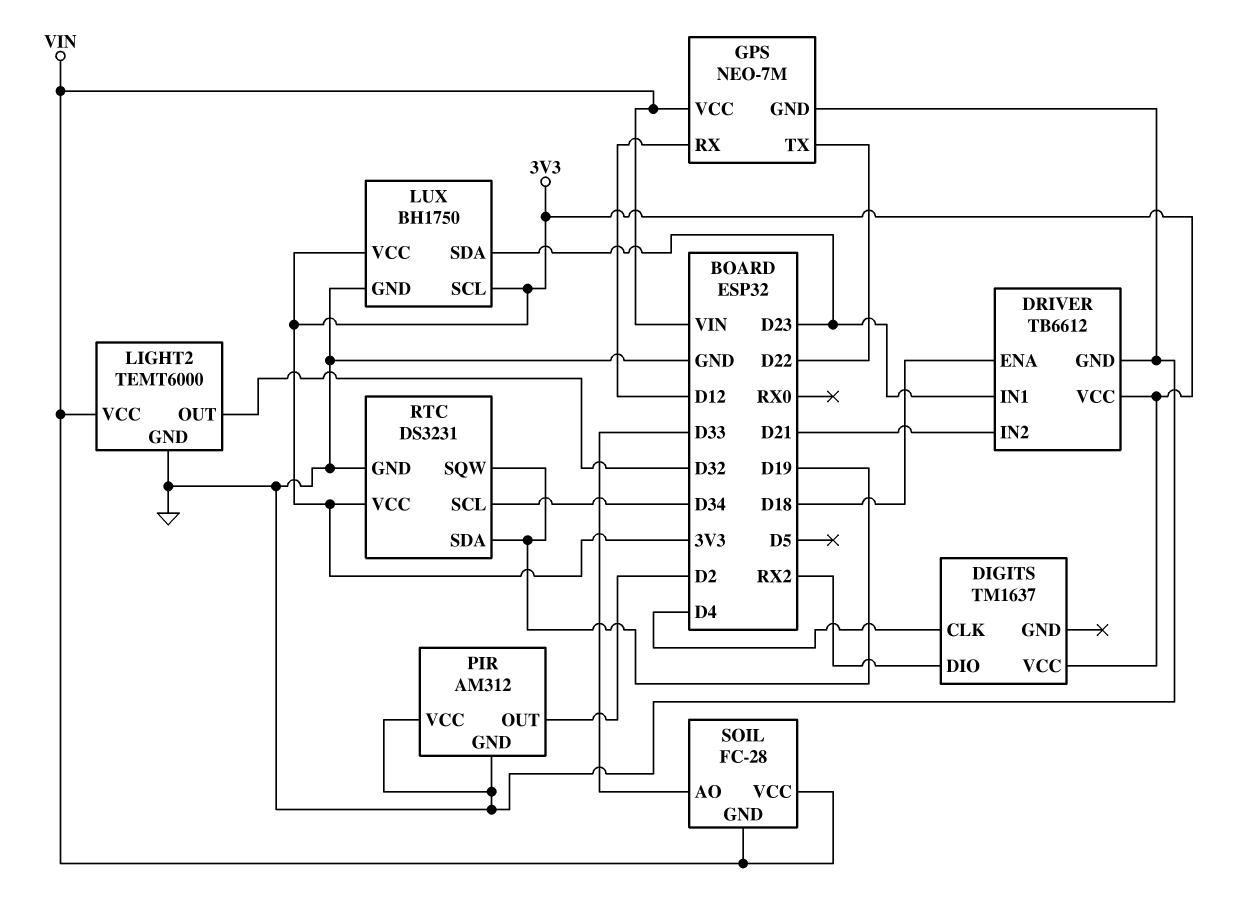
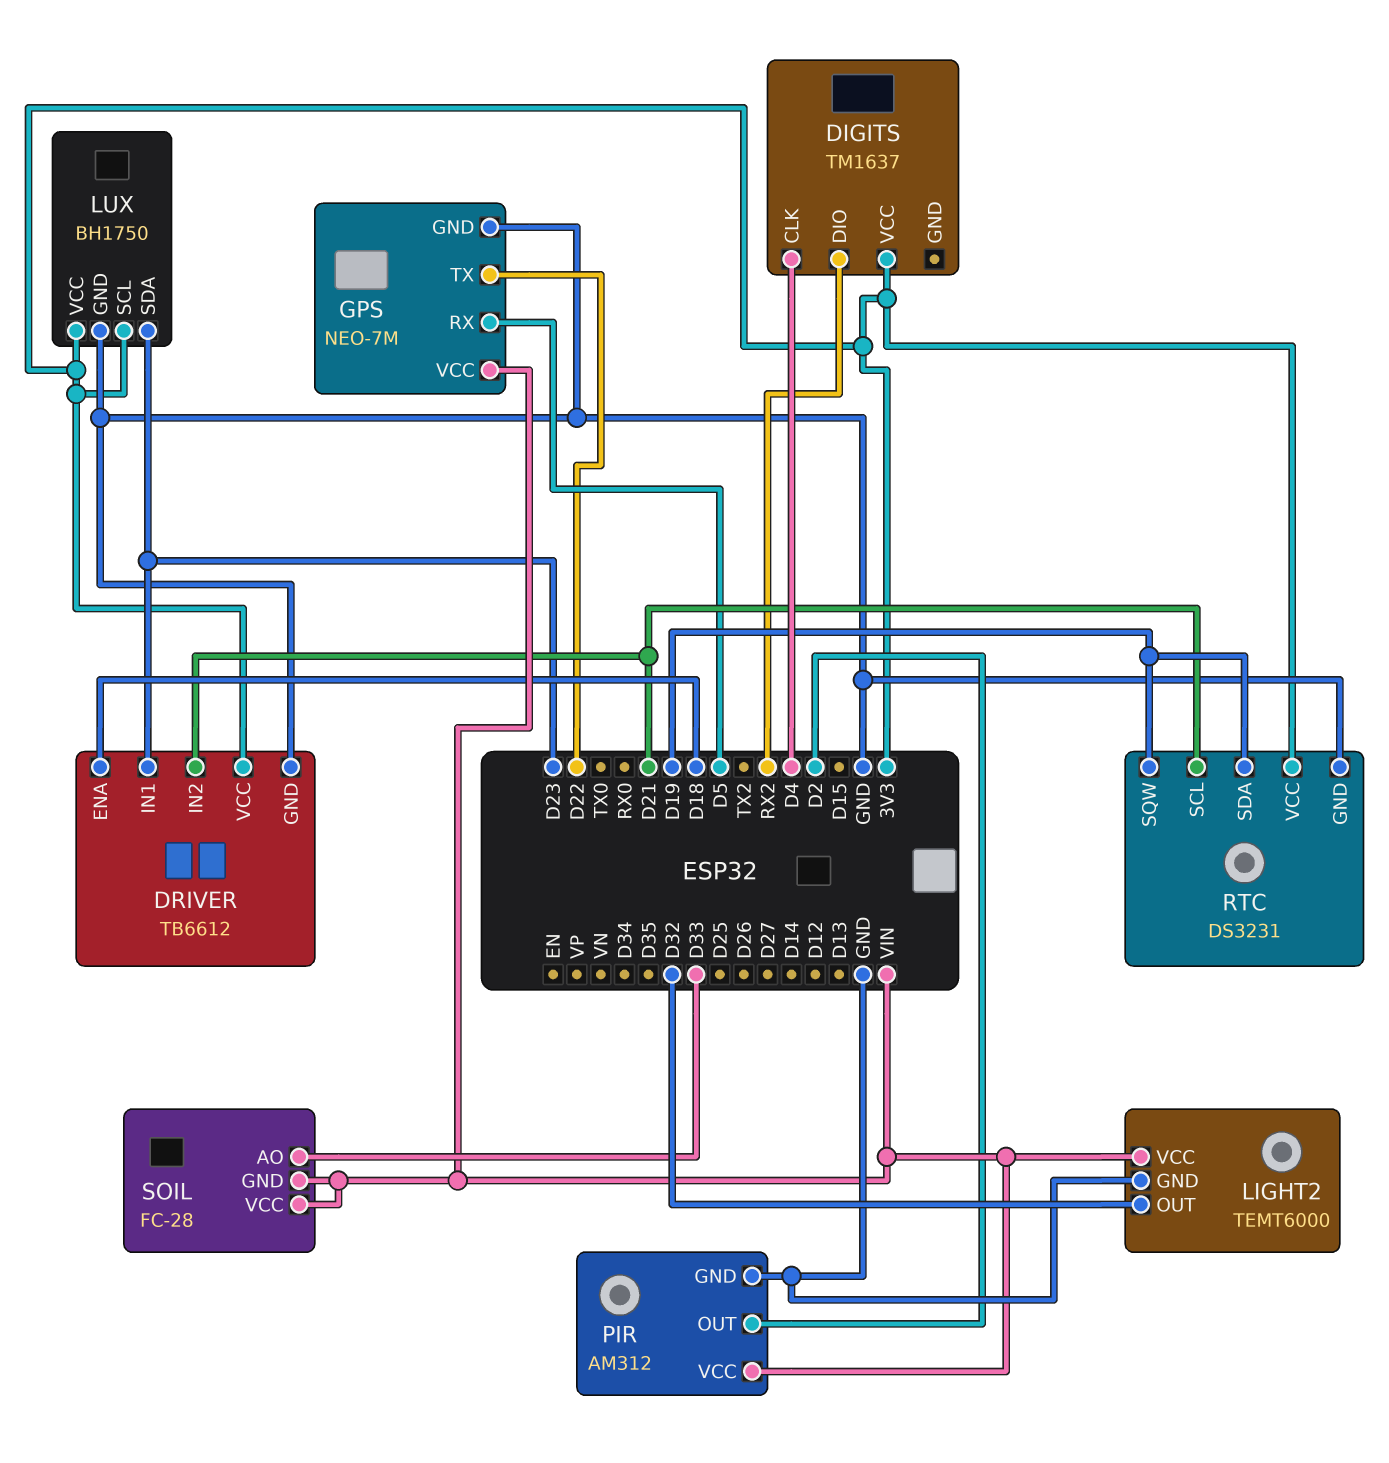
GPS pin RX: D12 -> D5
PIR pin VCC: GND -> VIN
RTC pin SCL: D34 -> D21

